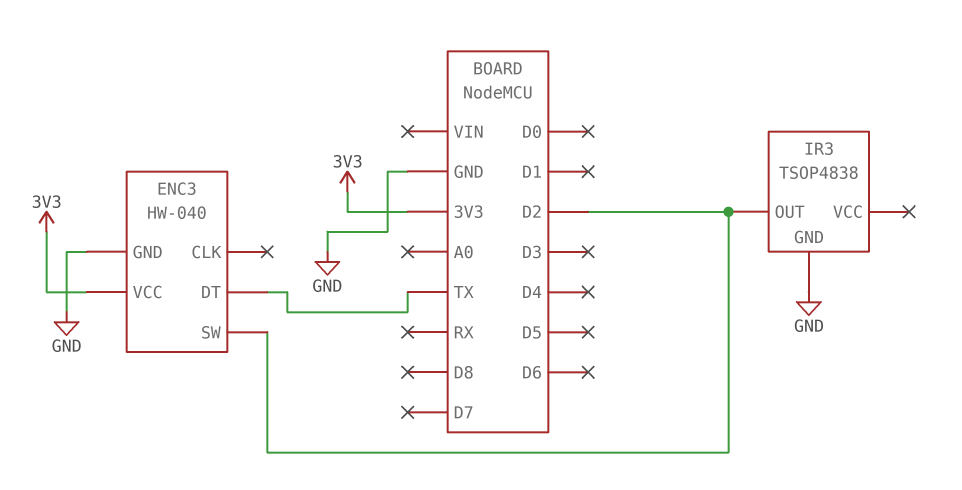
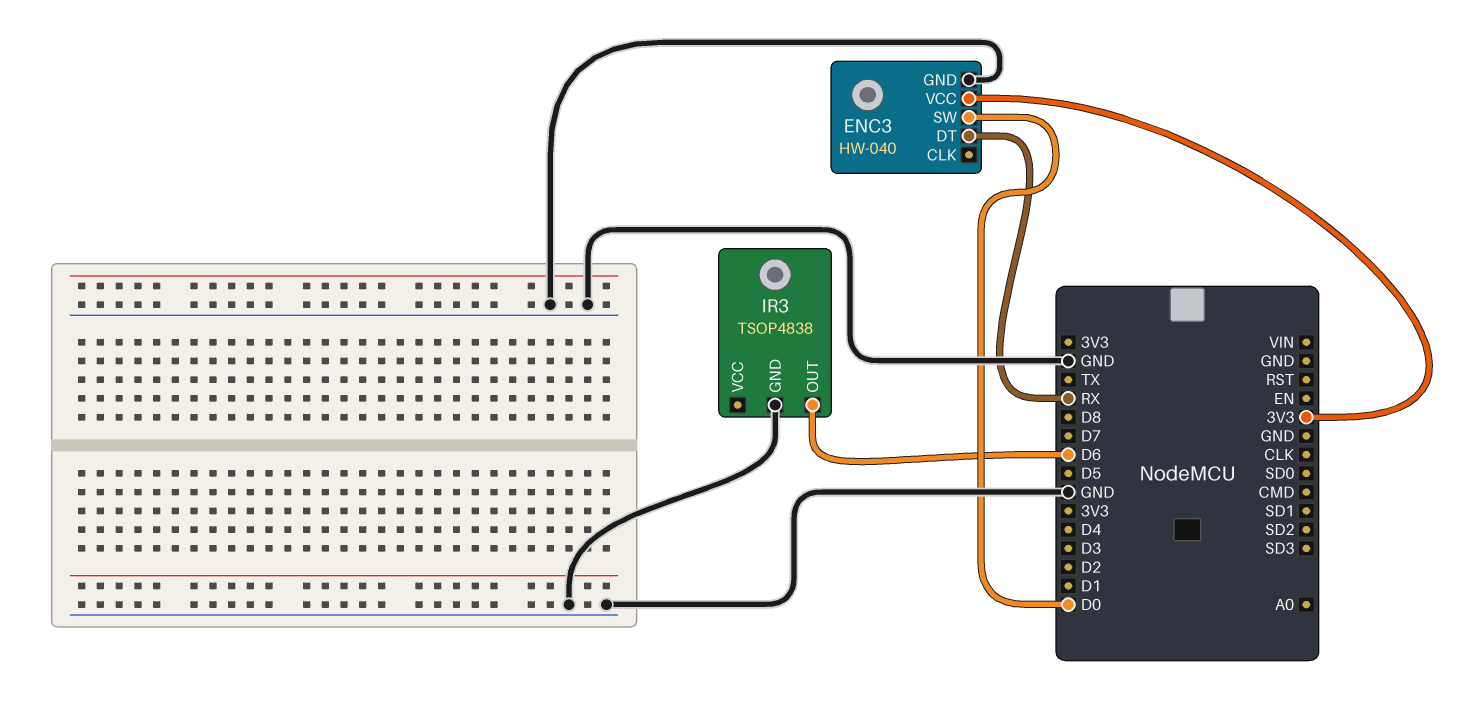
ENC3 pin DT: TX -> RX
ENC3 pin SW: D2 -> D0
IR3 pin OUT: D2 -> D6

